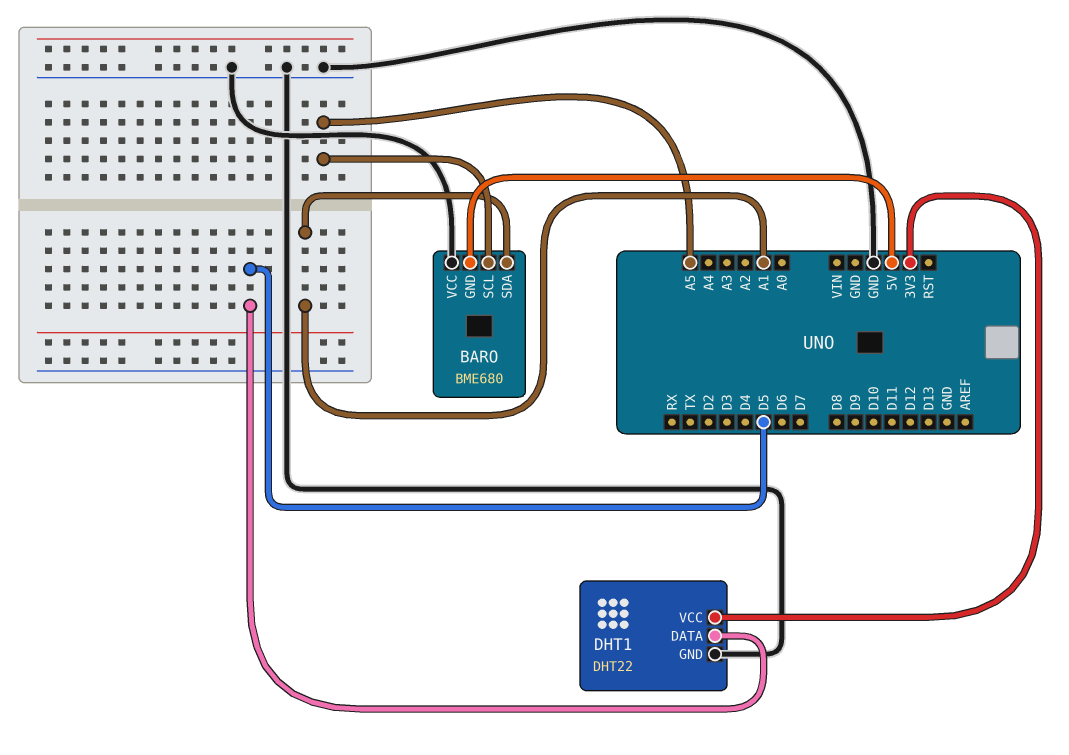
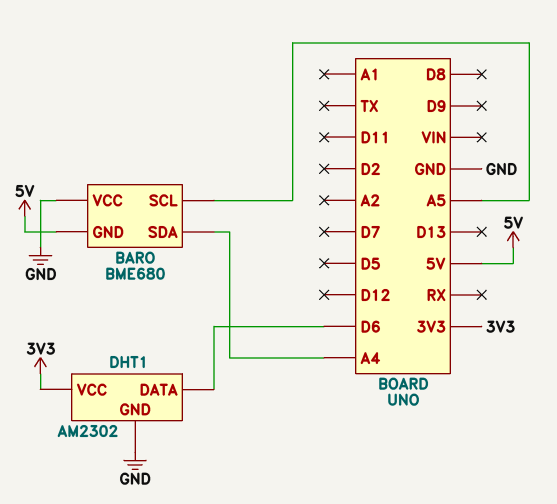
BARO pin SDA: A1 -> A4
DHT1: DHT22 -> AM2302
DHT1 pin DATA: D5 -> D6

